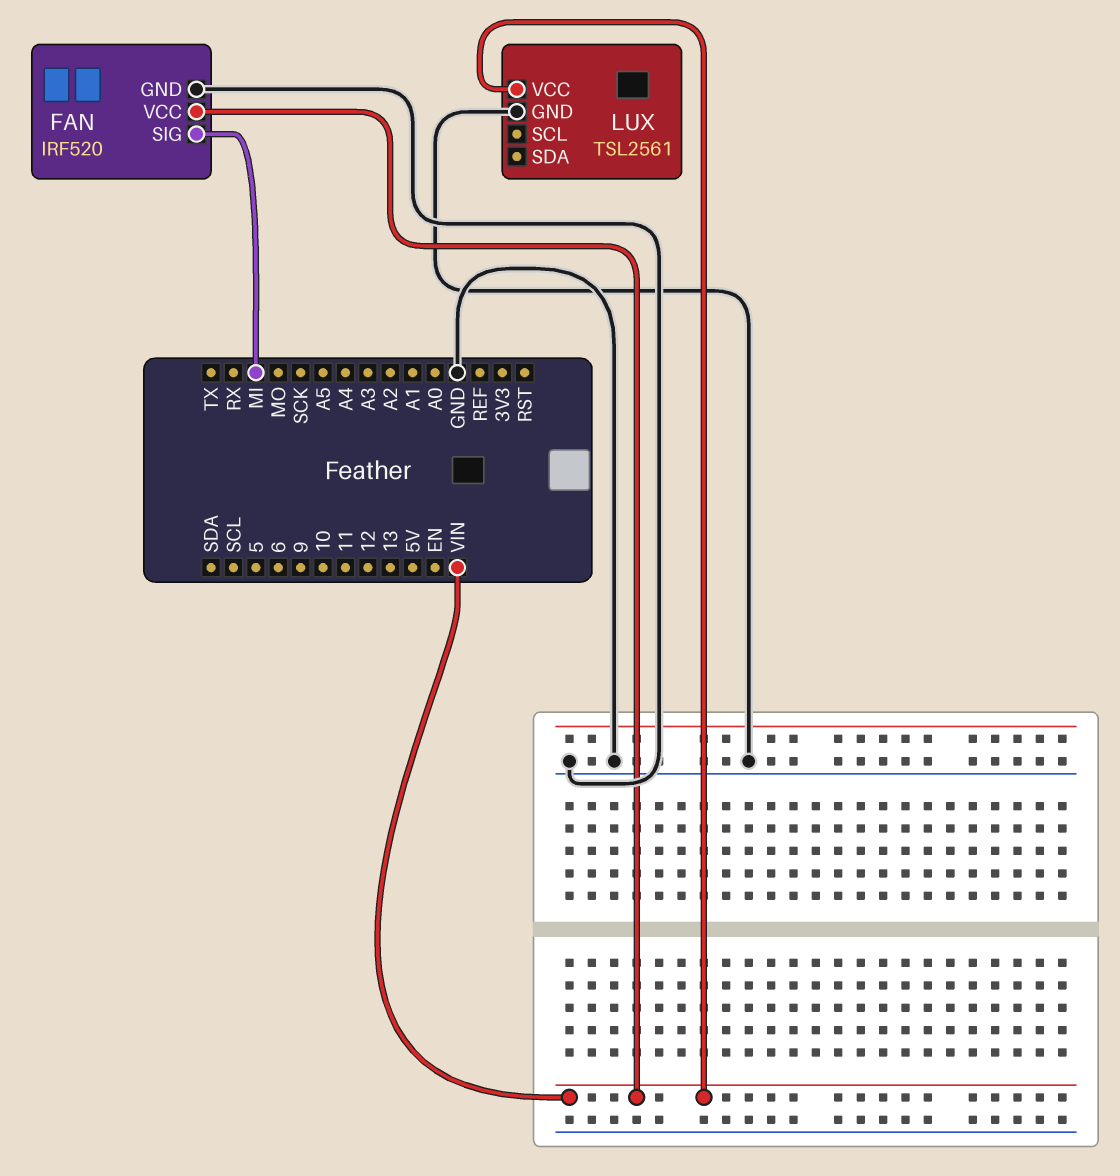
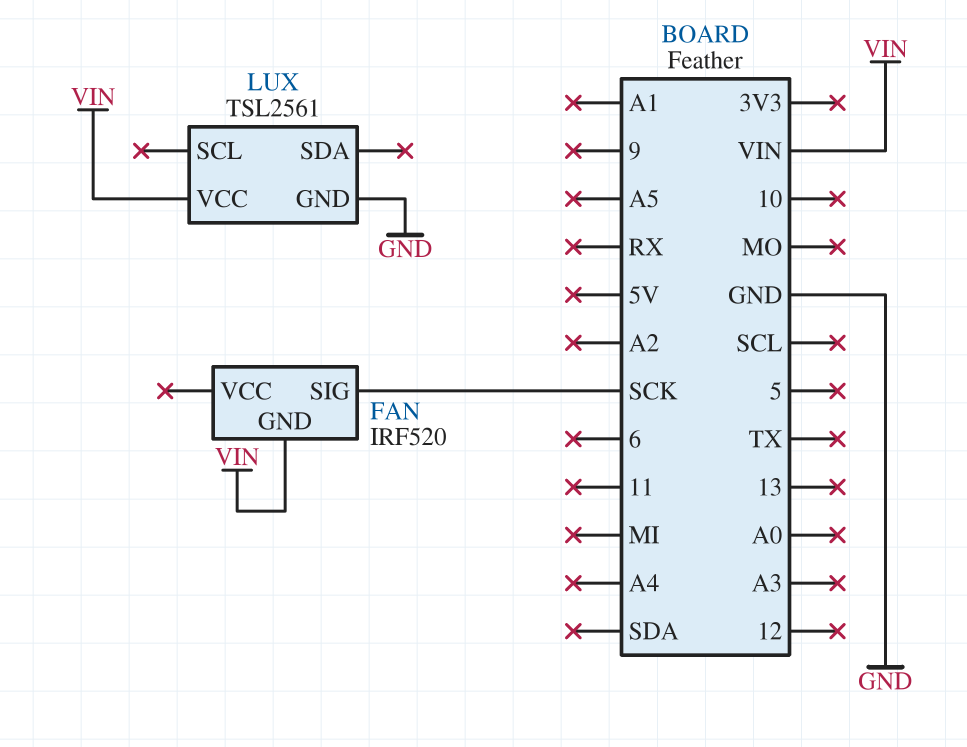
FAN pin GND: GND -> VIN
FAN pin SIG: MI -> SCK
FAN pin VCC: VIN -> none

